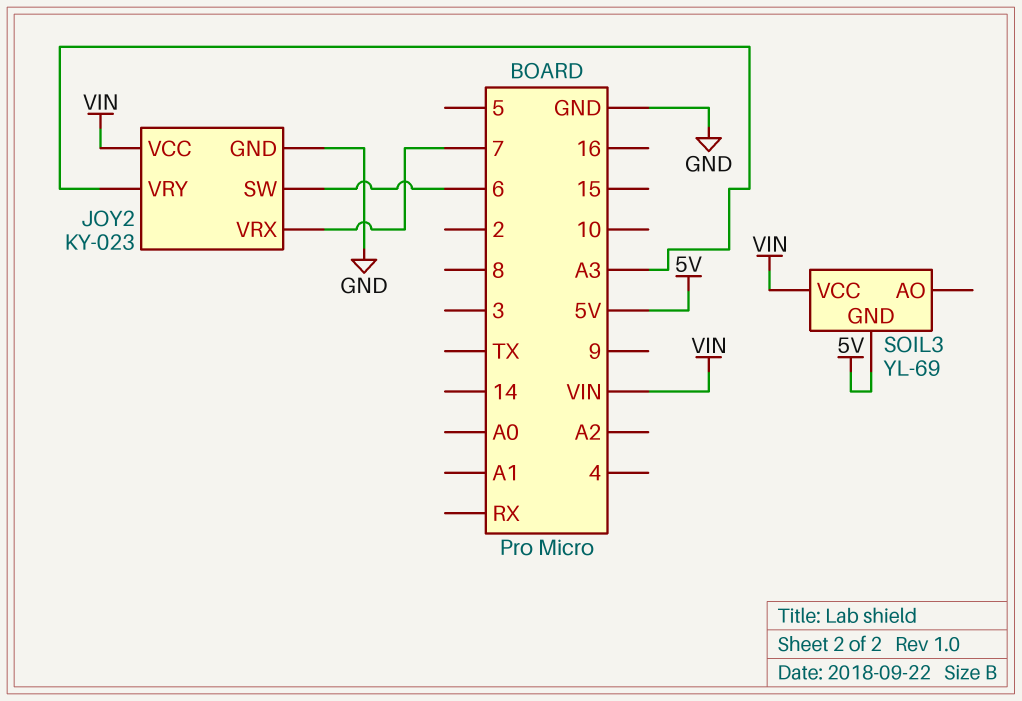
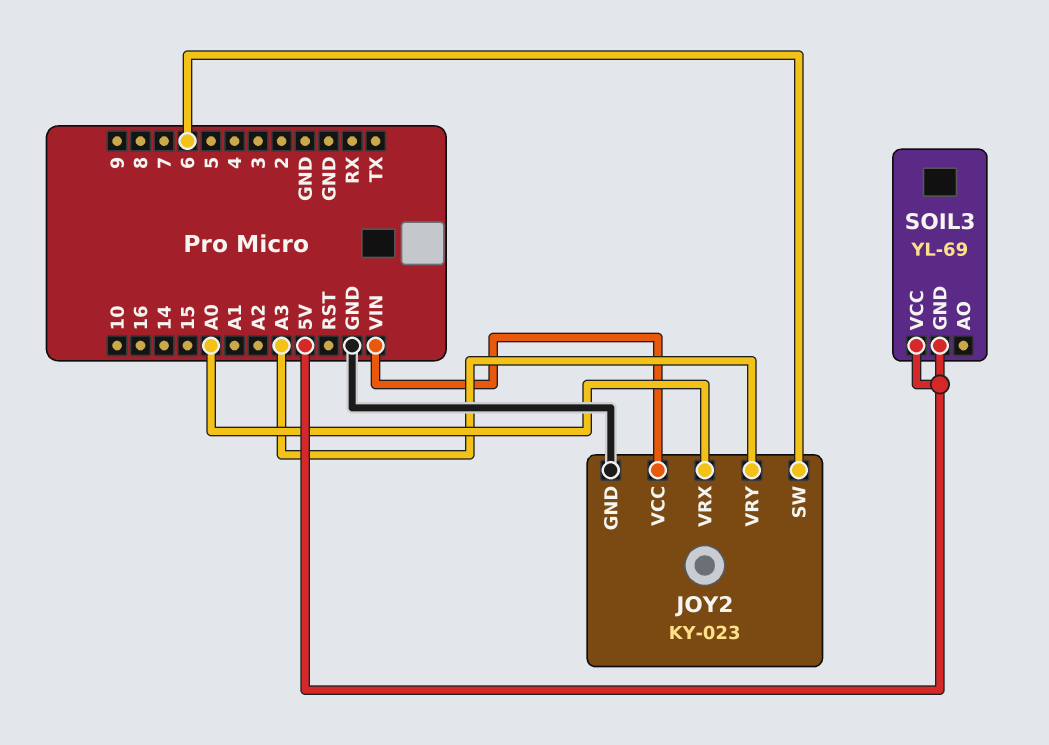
JOY2 pin VRX: 7 -> A0
SOIL3 pin VCC: VIN -> 5V

